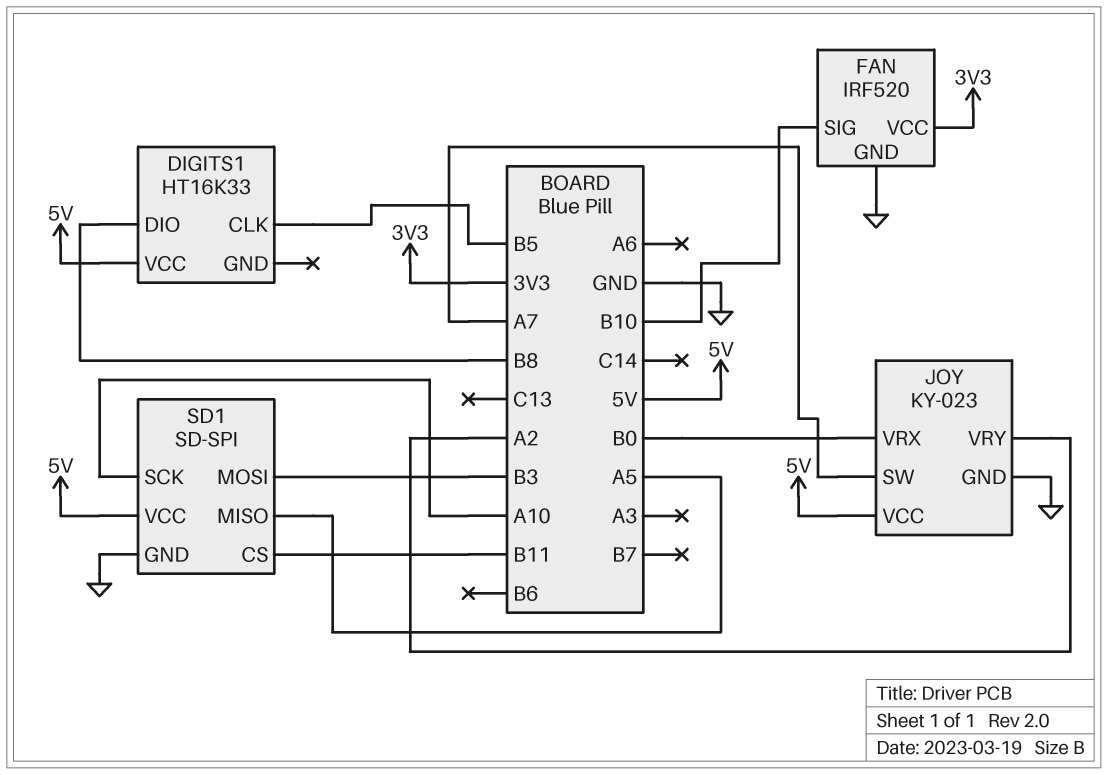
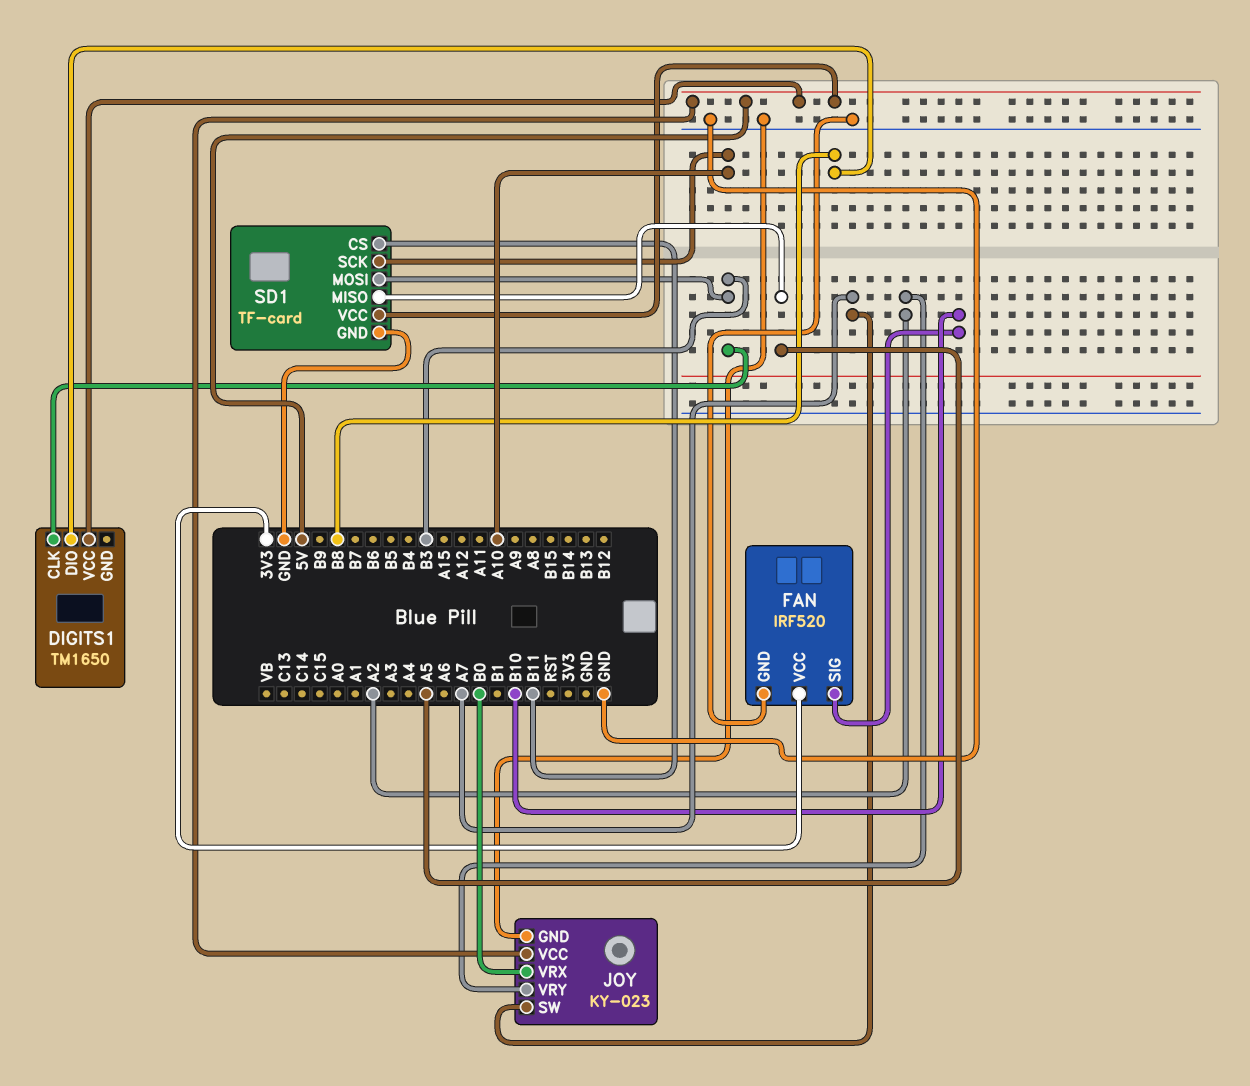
DIGITS1: HT16K33 -> TM1650
DIGITS1 pin CLK: B5 -> B3
SD1: SD-SPI -> TF-card

